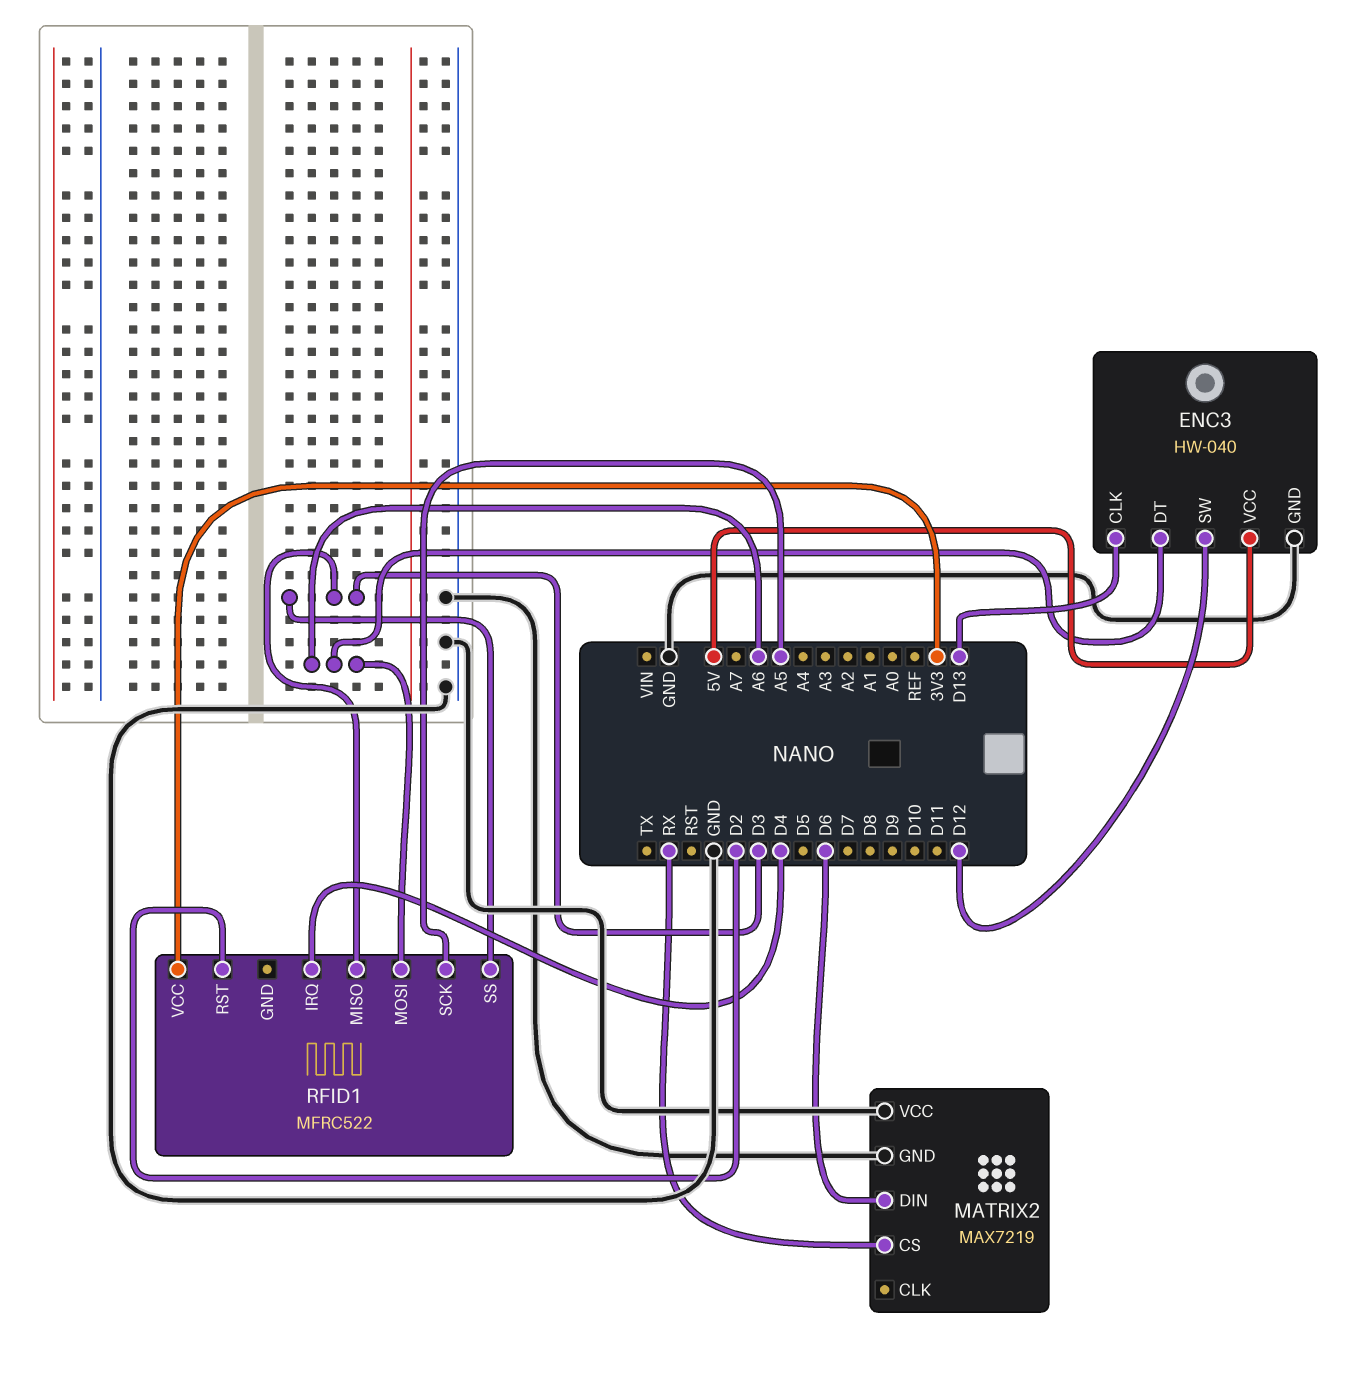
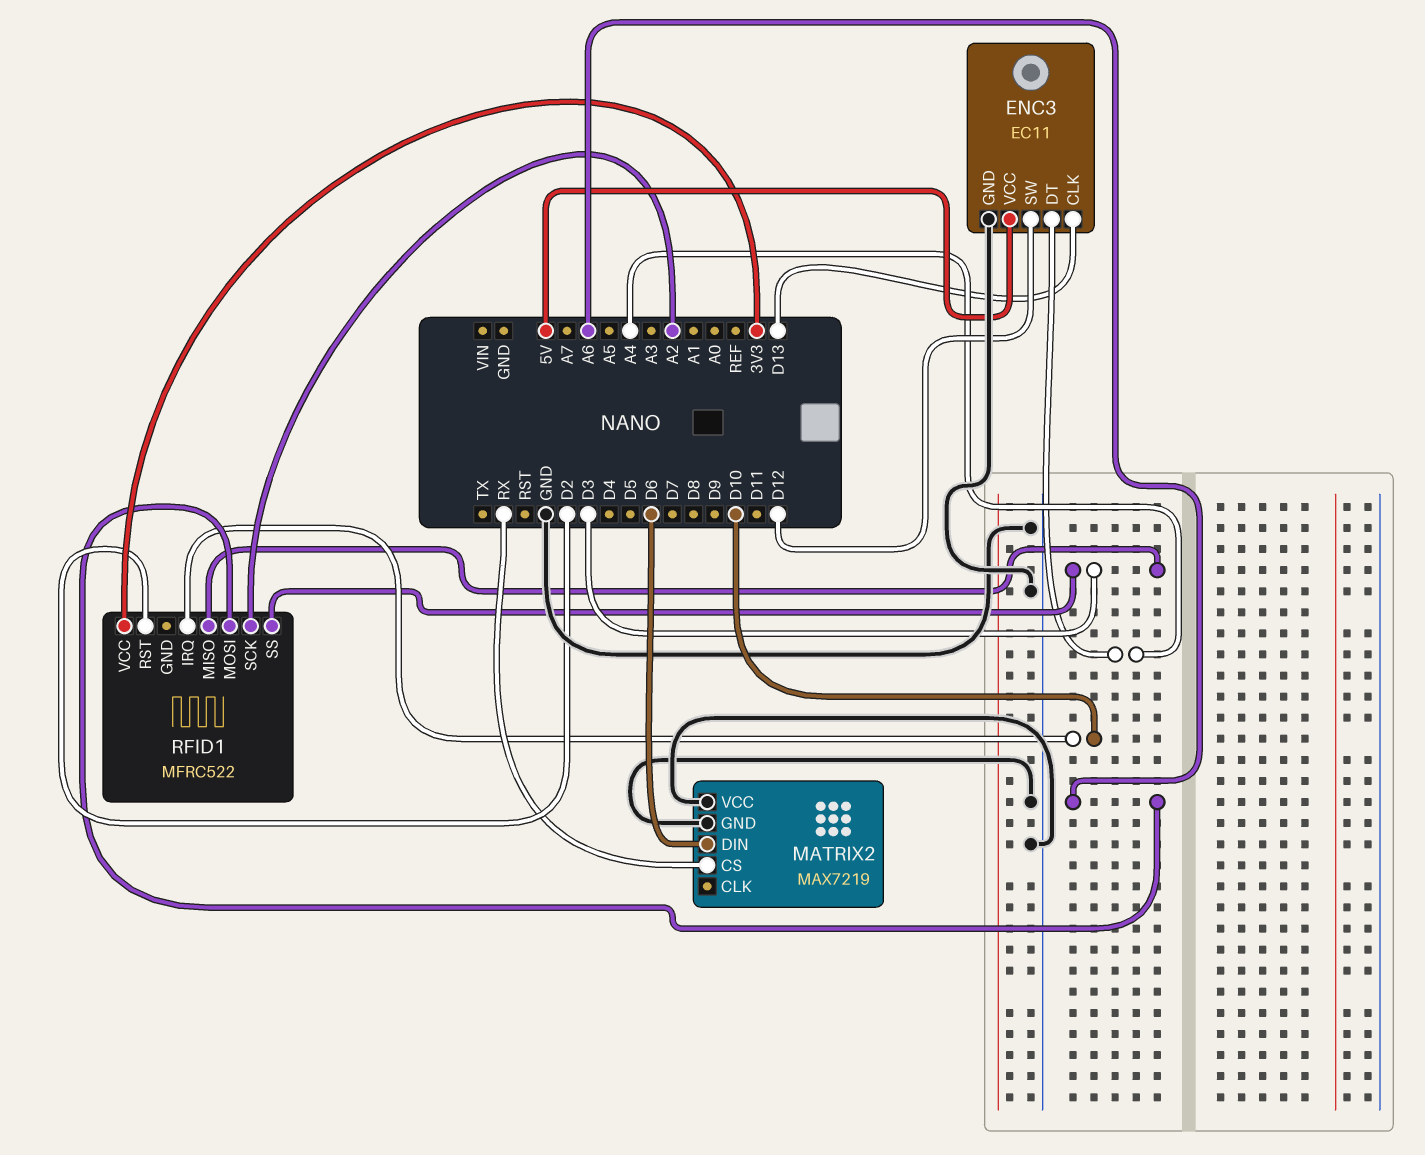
ENC3: HW-040 -> EC11
ENC3 pin DT: A6 -> A4
RFID1 pin IRQ: D4 -> D10
RFID1 pin SCK: A5 -> A2

